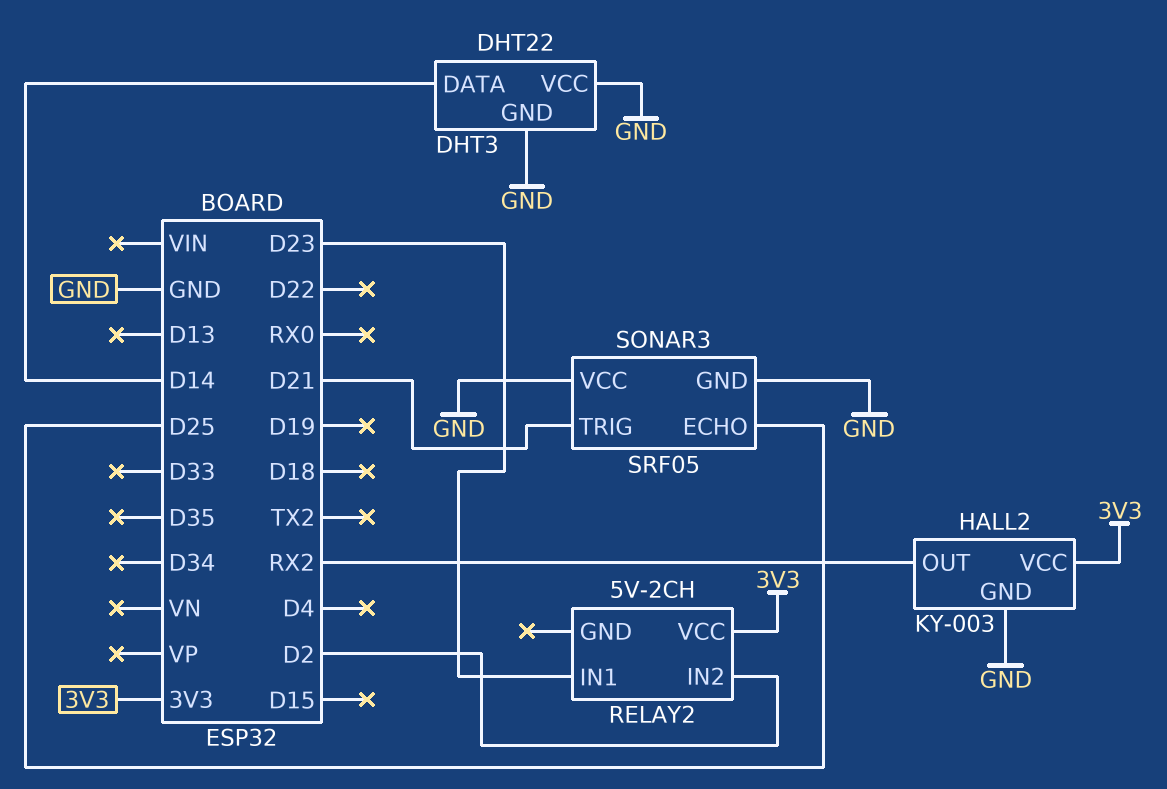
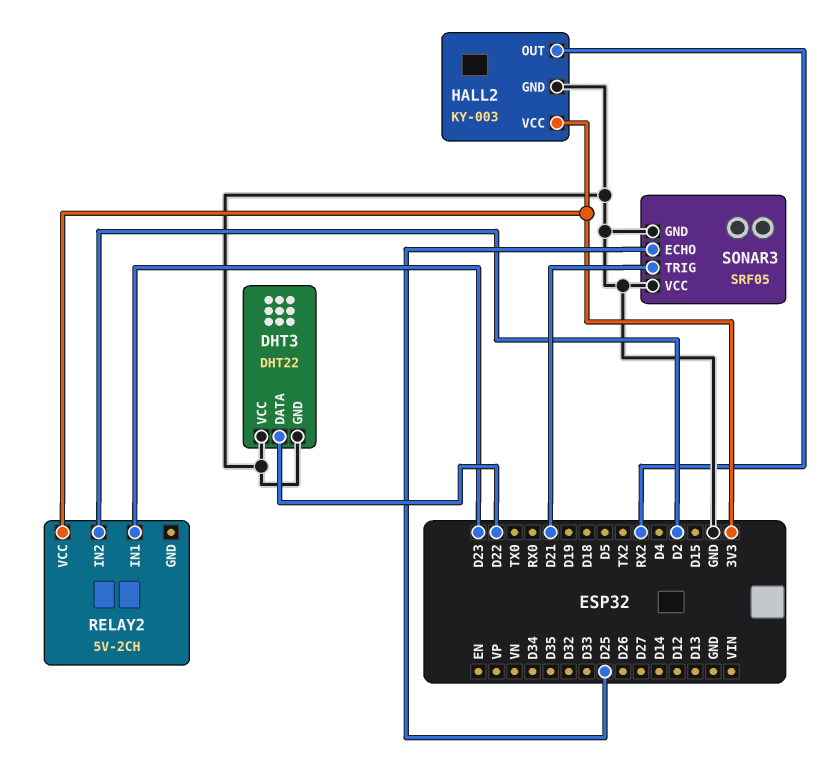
DHT3 pin DATA: D14 -> D22

